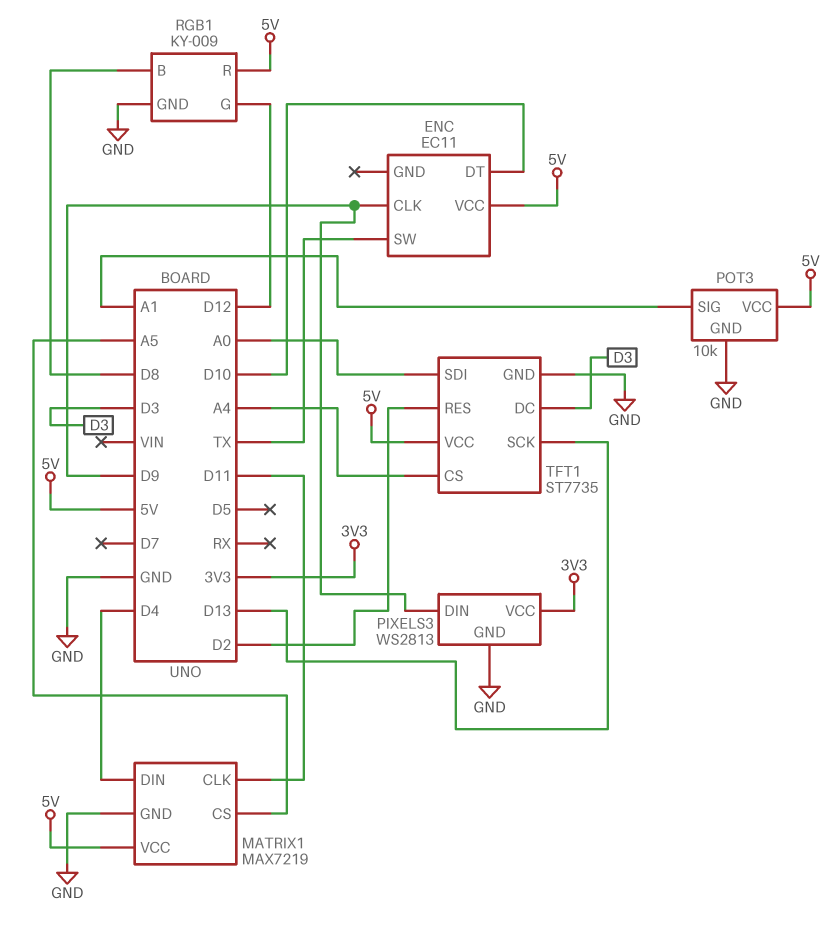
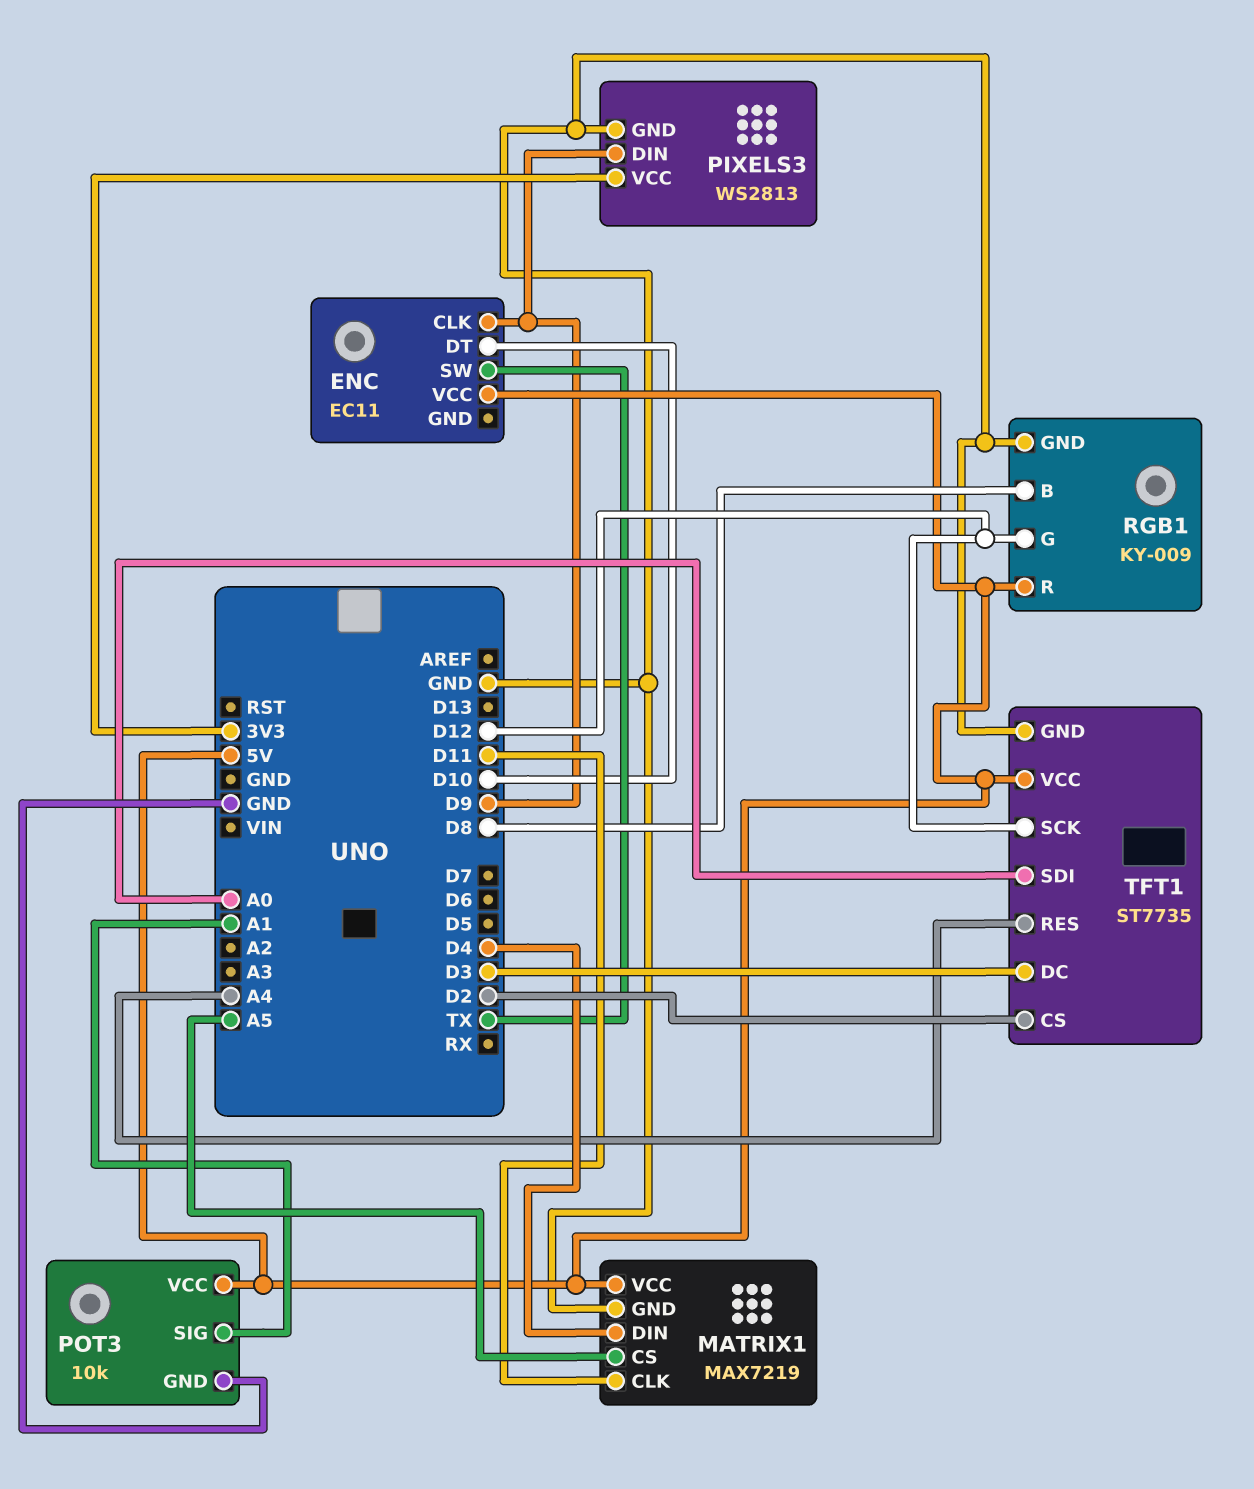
TFT1 pin CS: A4 -> D2
TFT1 pin RES: D2 -> A4
TFT1 pin SCK: D13 -> D12

